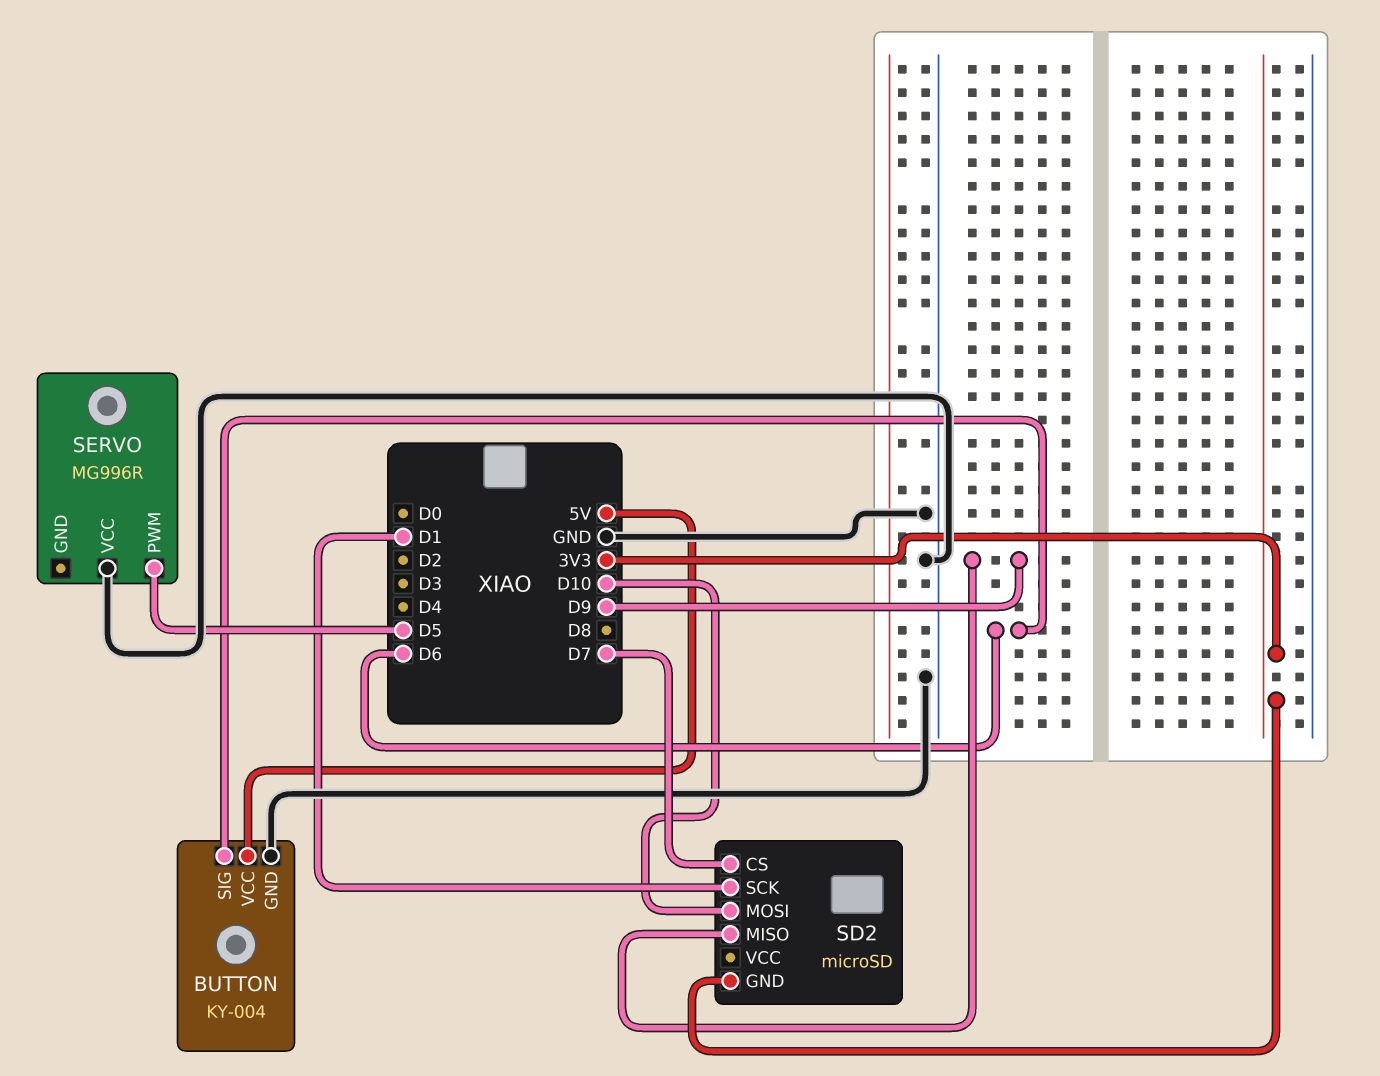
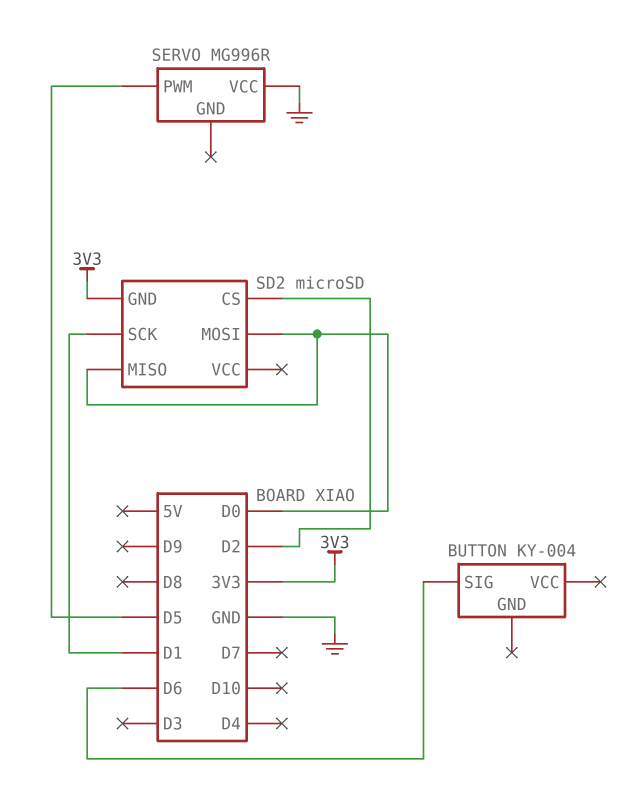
BUTTON pin GND: GND -> none
BUTTON pin VCC: 5V -> none
SD2 pin CS: D7 -> D2
SD2 pin MISO: D9 -> D0
SD2 pin MOSI: D10 -> D0

